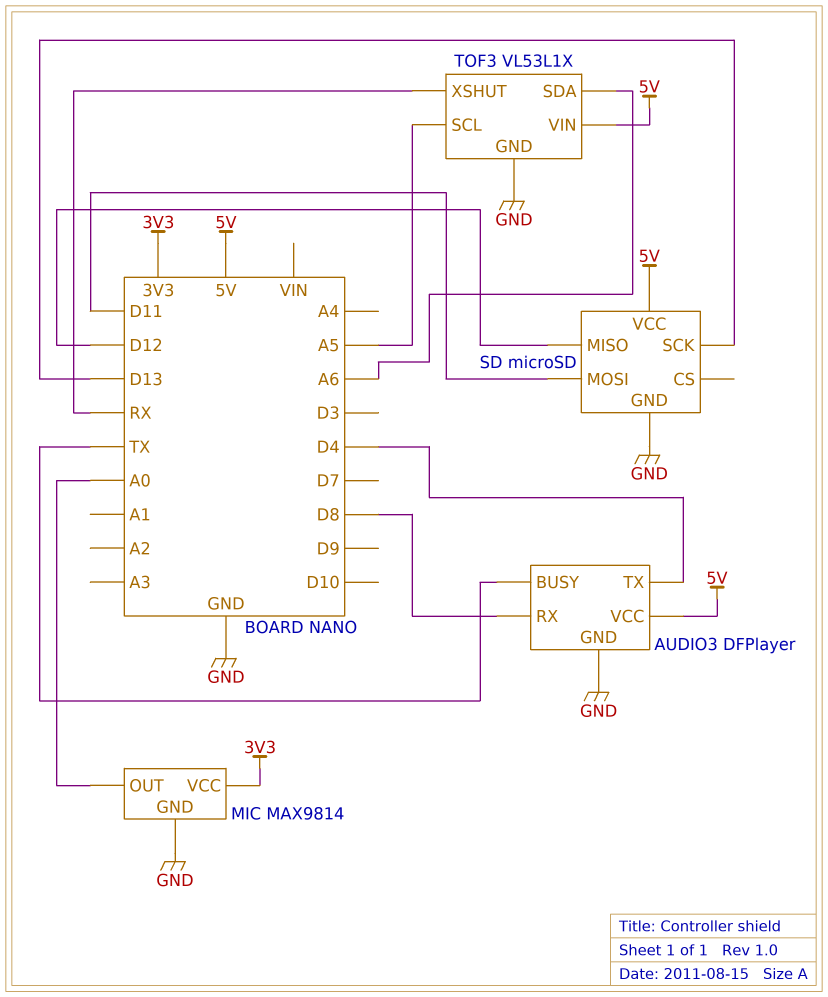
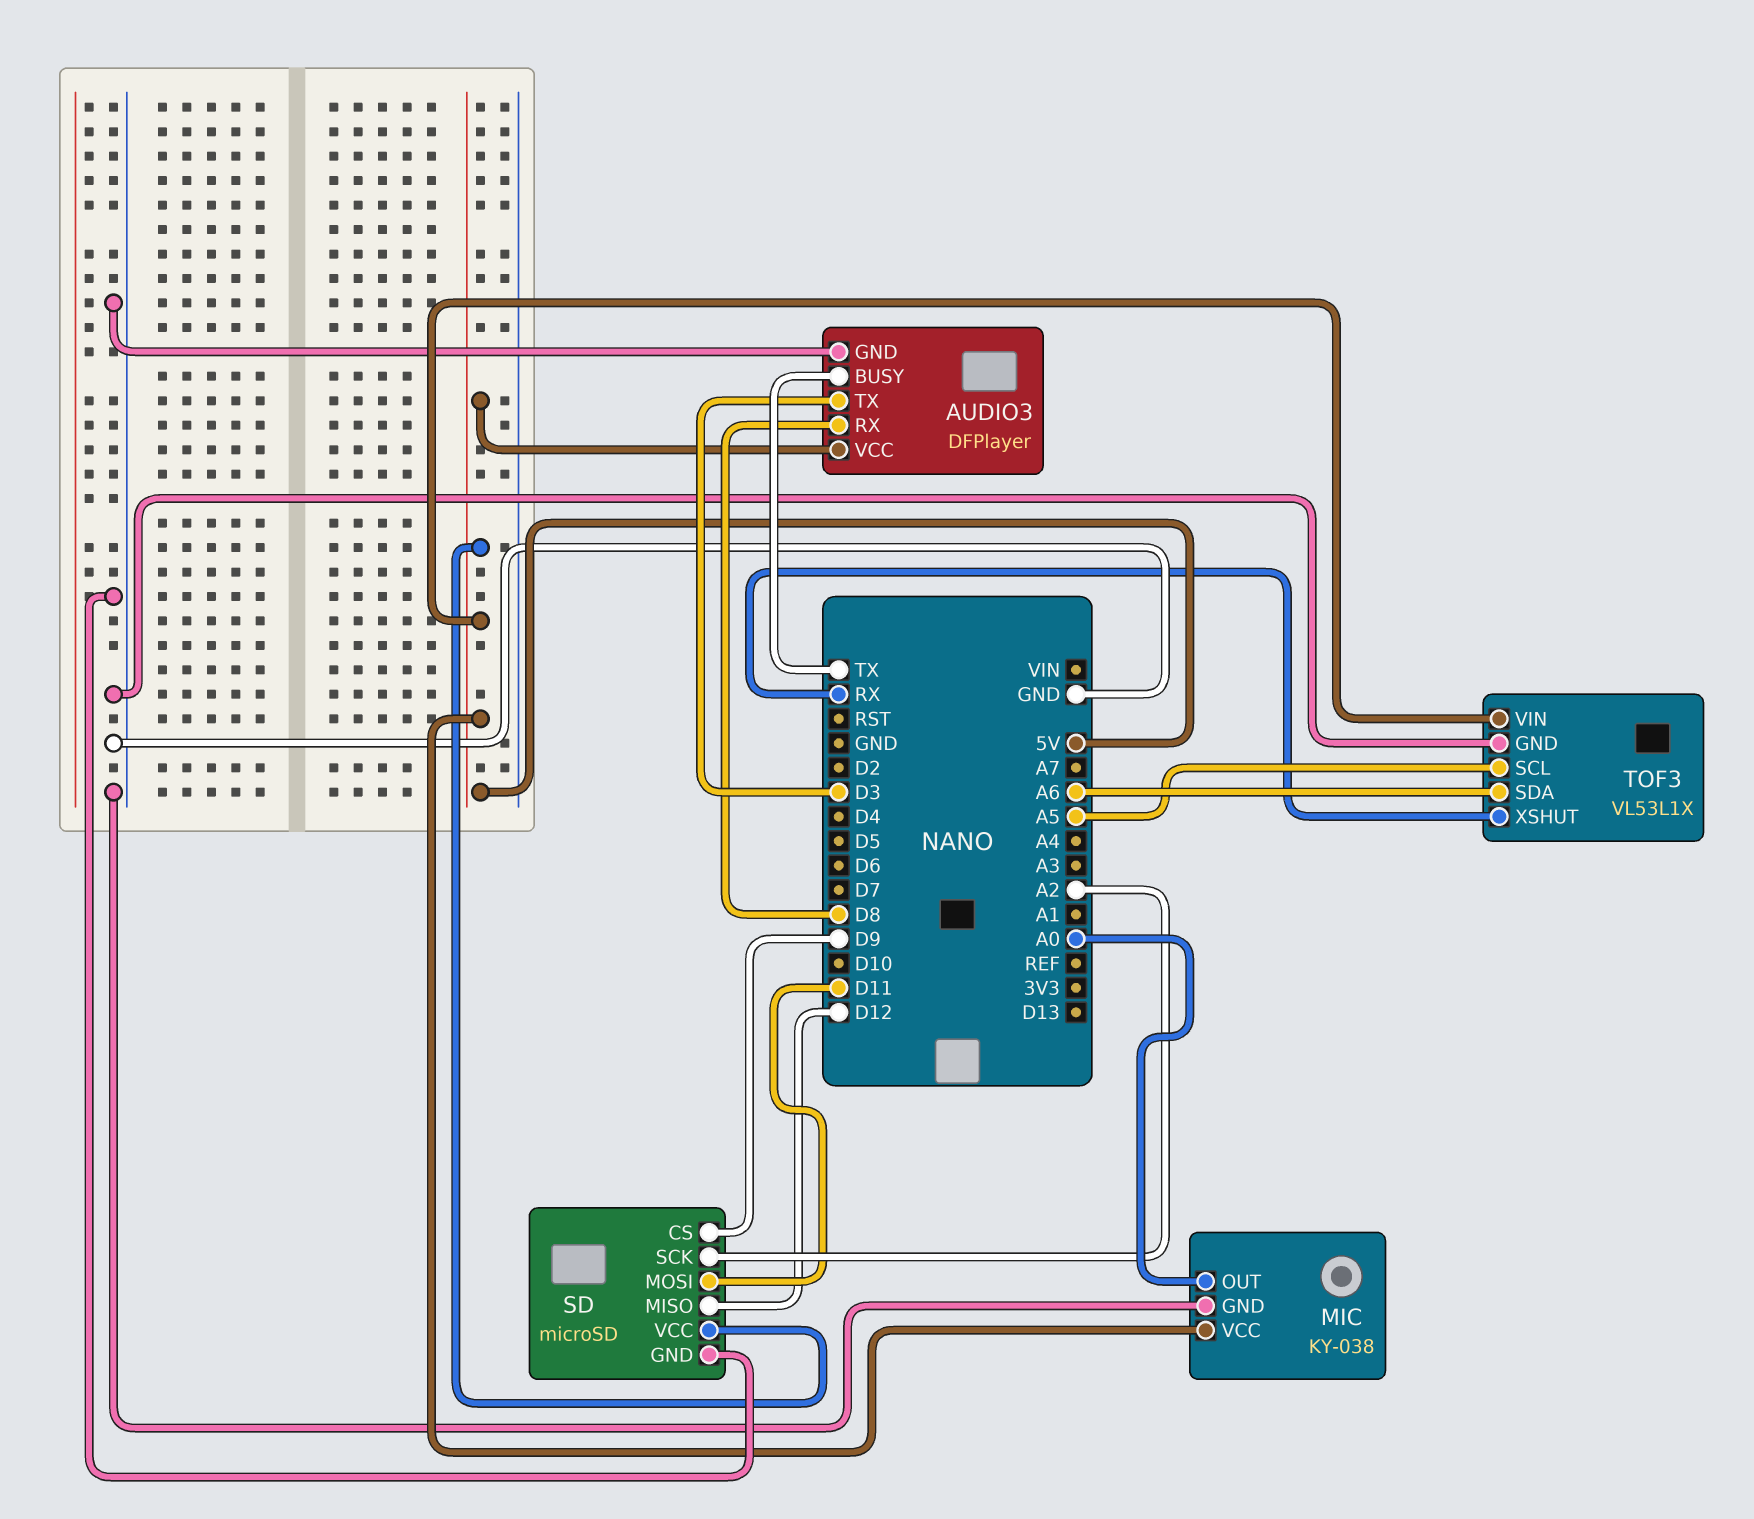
AUDIO3 pin TX: D4 -> D3
MIC: MAX9814 -> KY-038
MIC pin VCC: 3V3 -> 5V
SD pin CS: none -> D9
SD pin SCK: D13 -> A2

